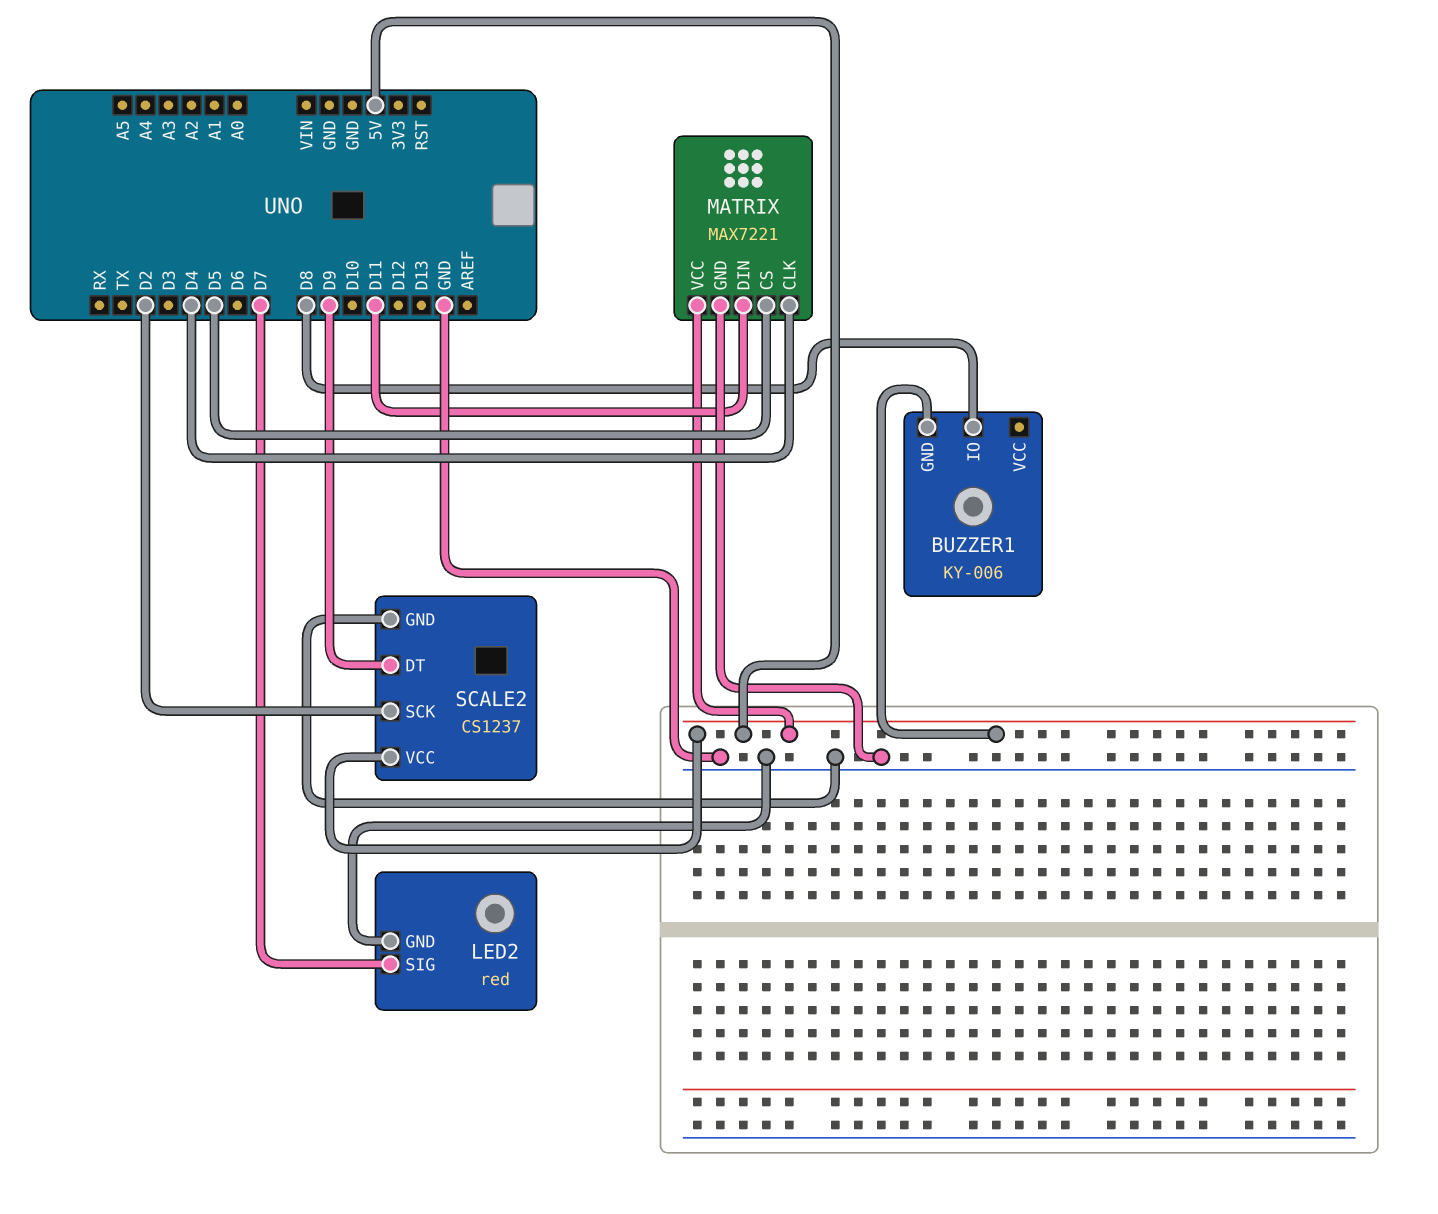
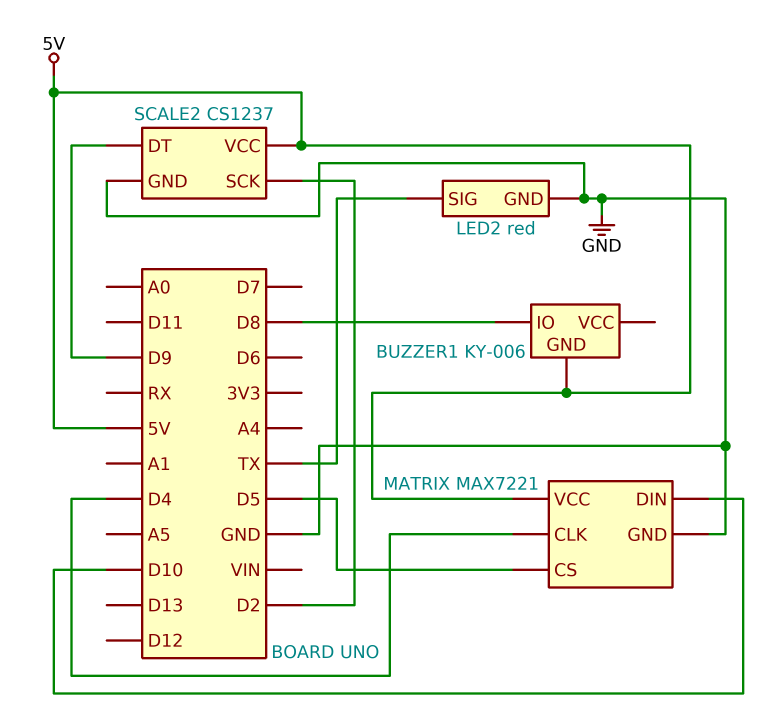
LED2 pin SIG: D7 -> TX
MATRIX pin DIN: D11 -> D10

